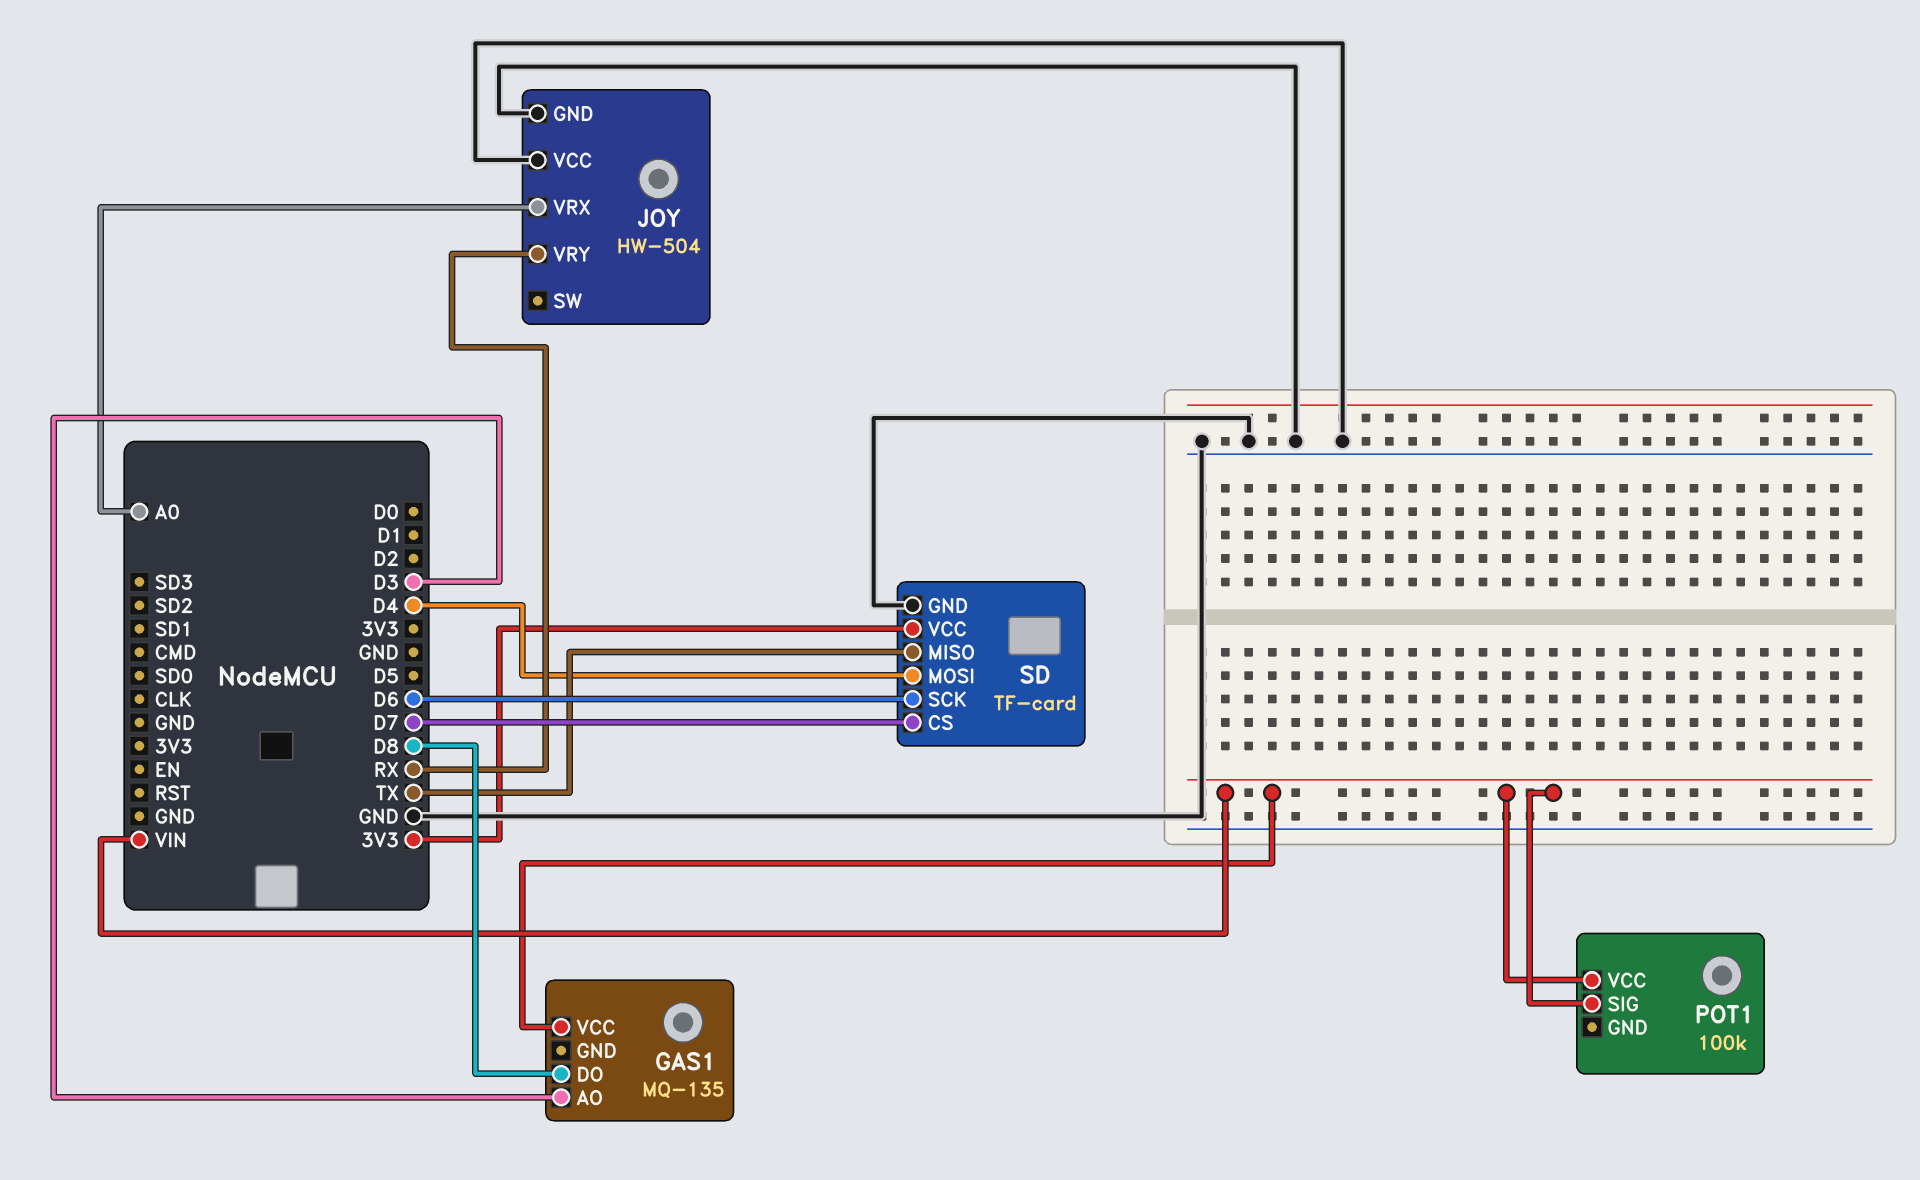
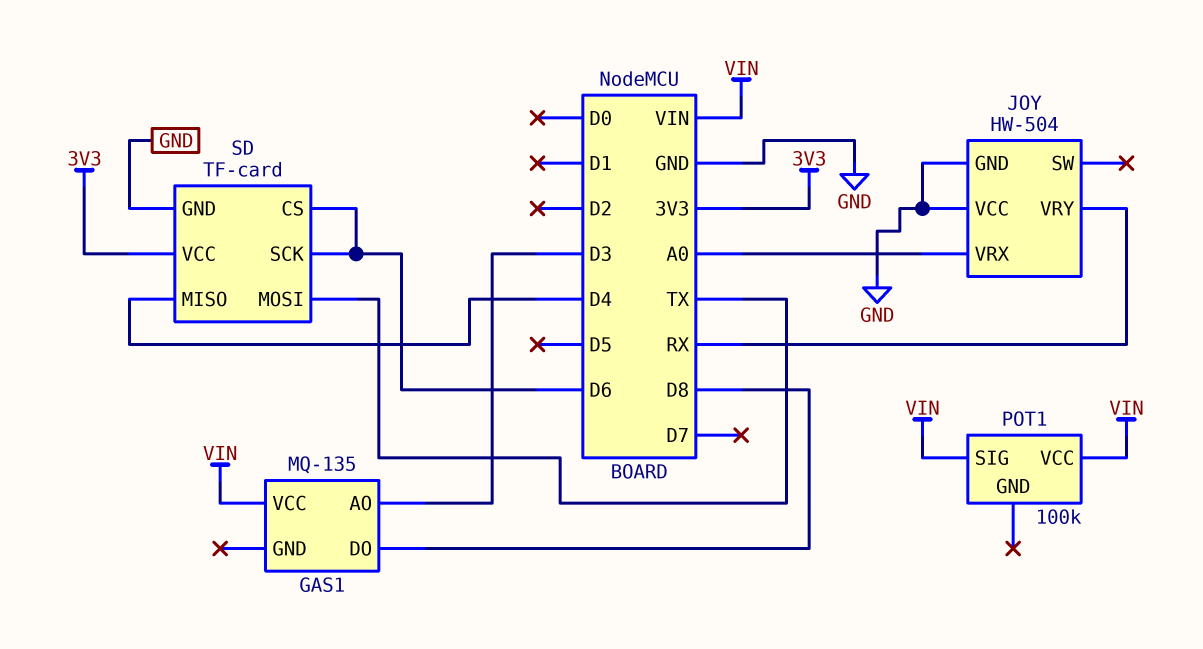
SD pin CS: D7 -> D6
SD pin MISO: TX -> D4
SD pin MOSI: D4 -> TX

